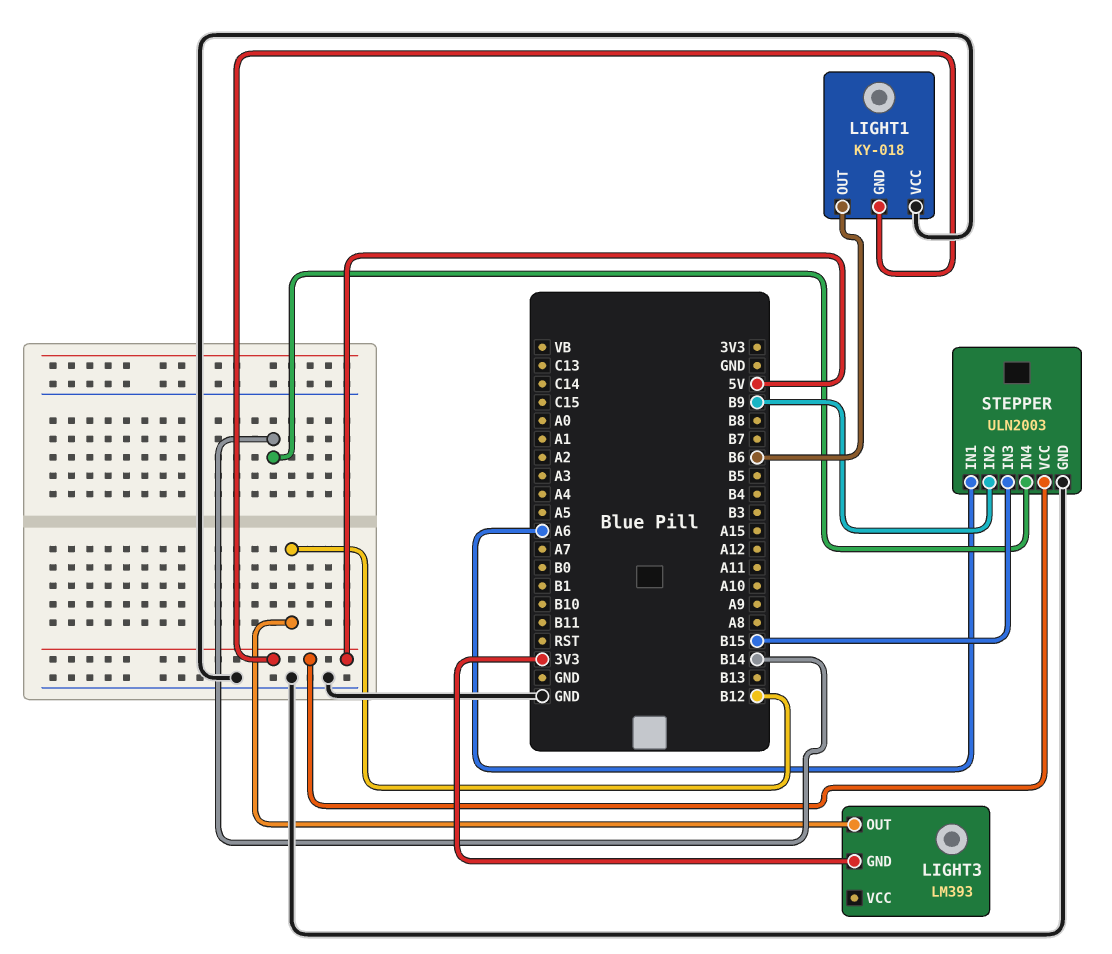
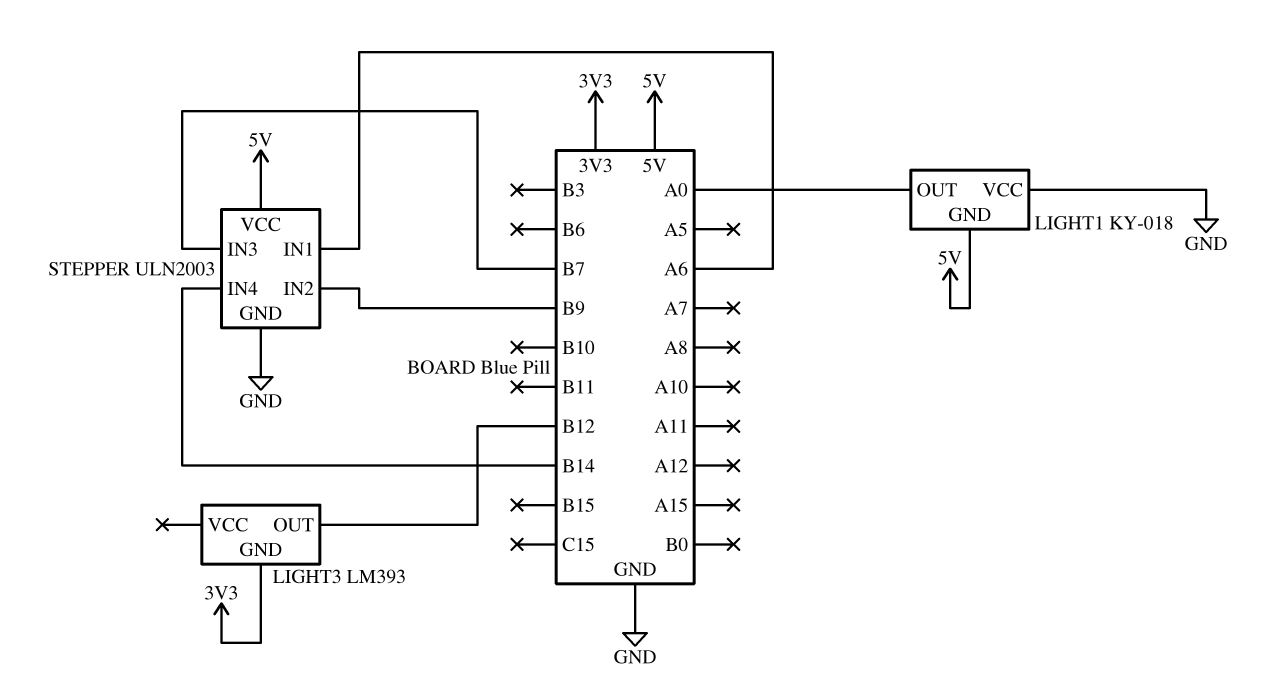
LIGHT1 pin OUT: B6 -> A0
STEPPER pin IN3: B15 -> B7

